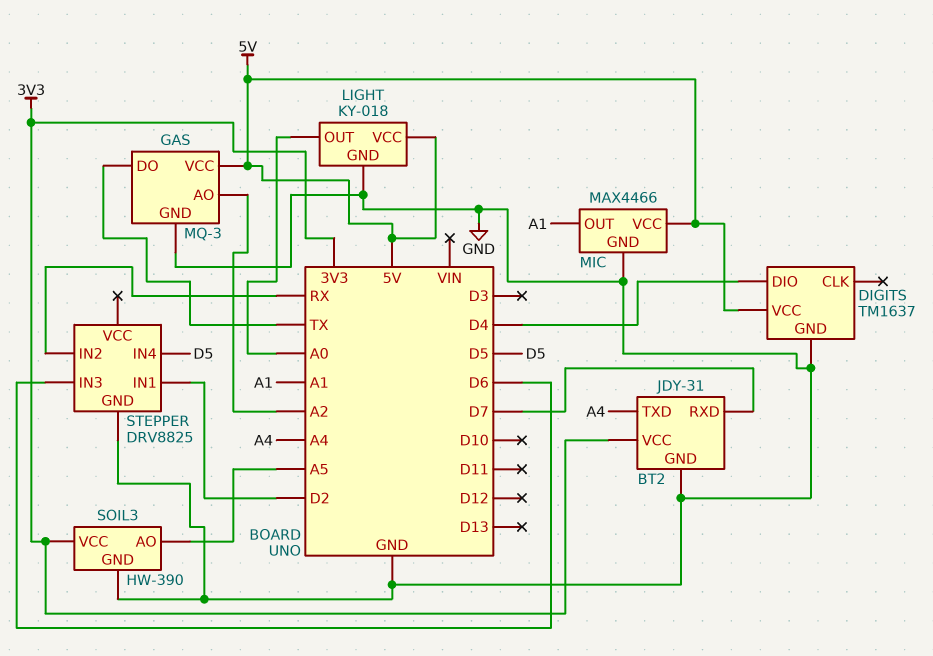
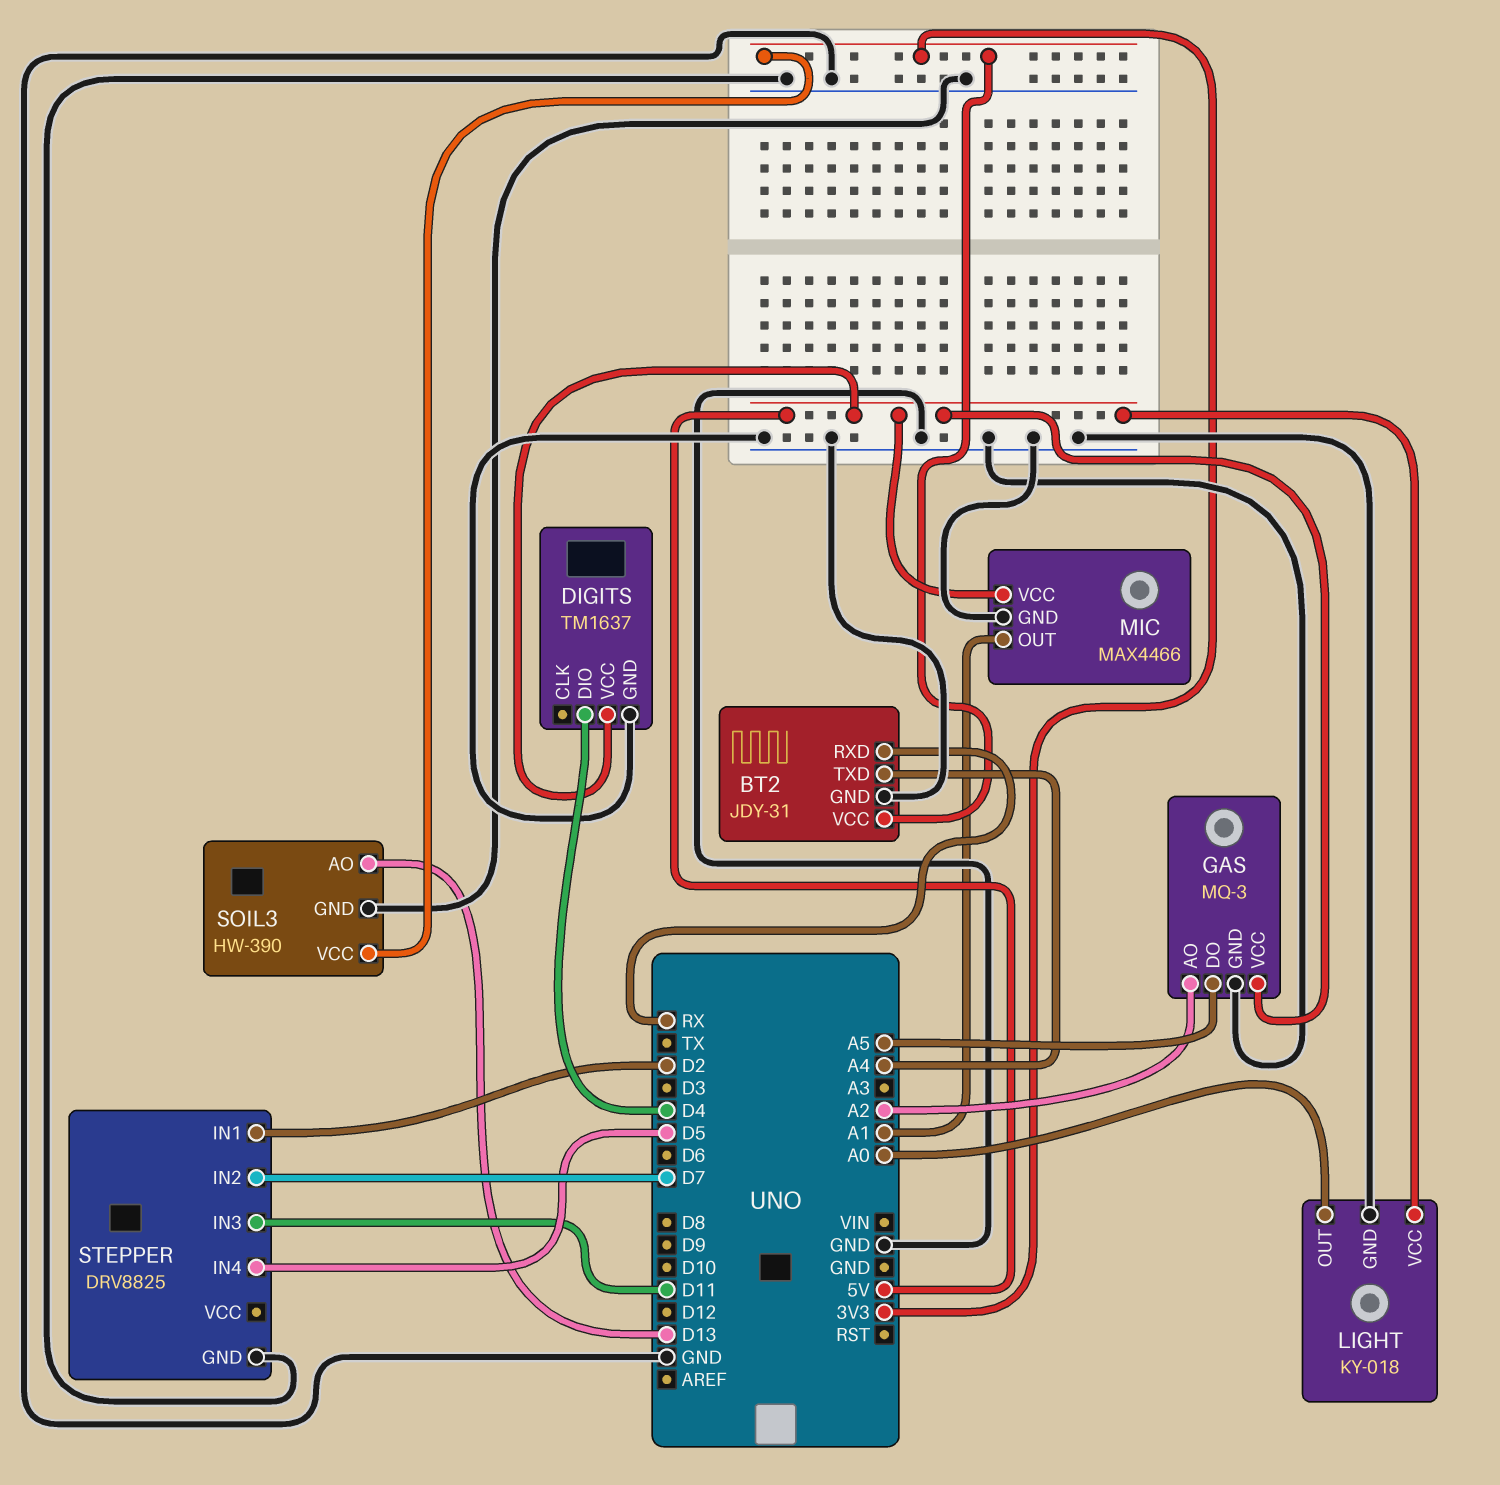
BT2 pin RXD: D7 -> RX
GAS pin DO: TX -> A5
SOIL3 pin AO: A5 -> D13
STEPPER pin IN2: RX -> D7
STEPPER pin IN3: D6 -> D11

